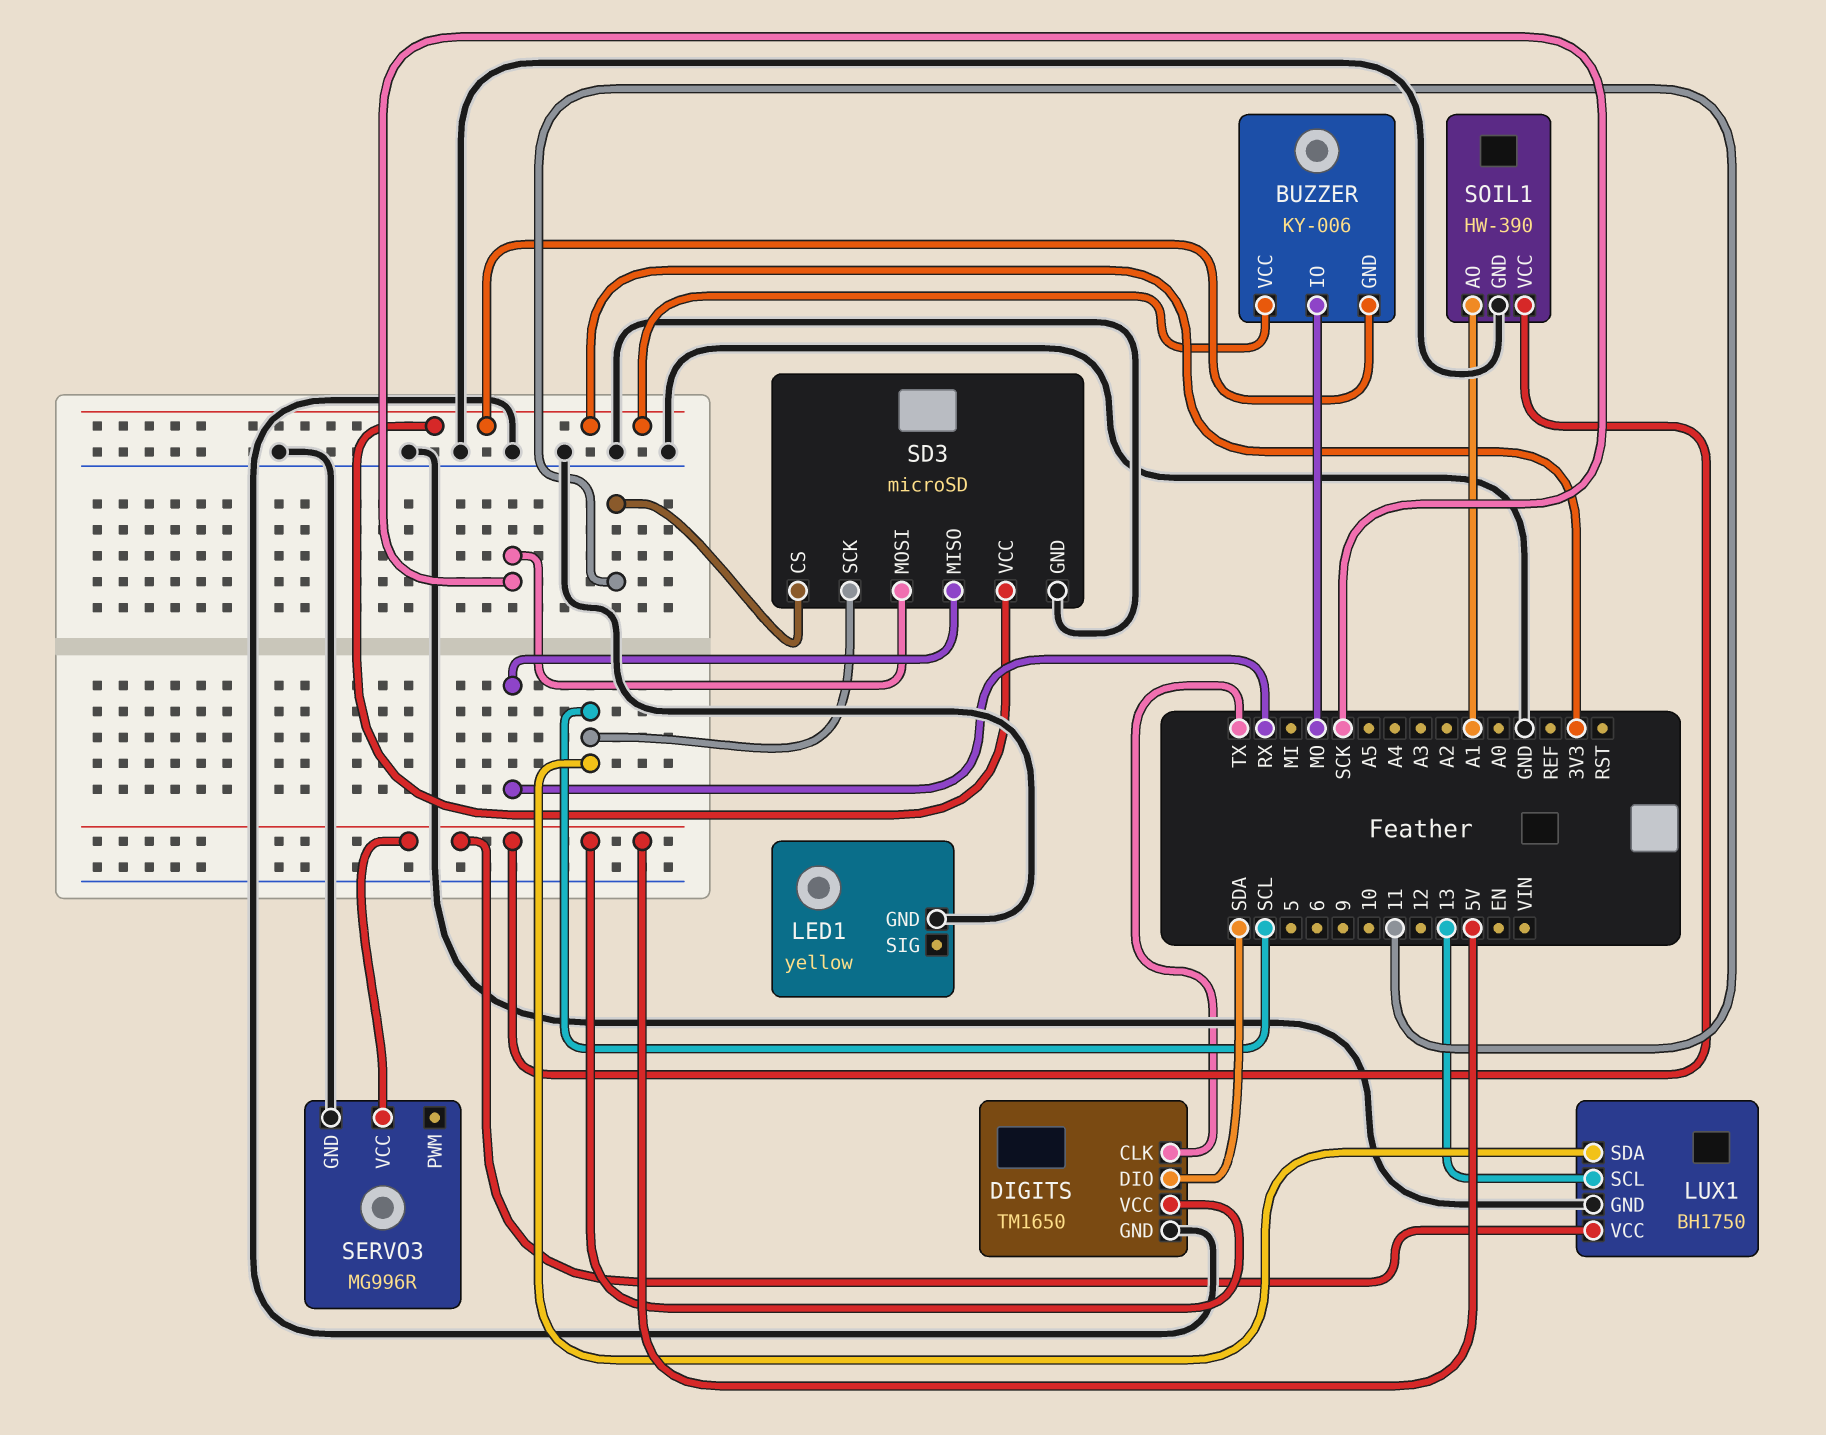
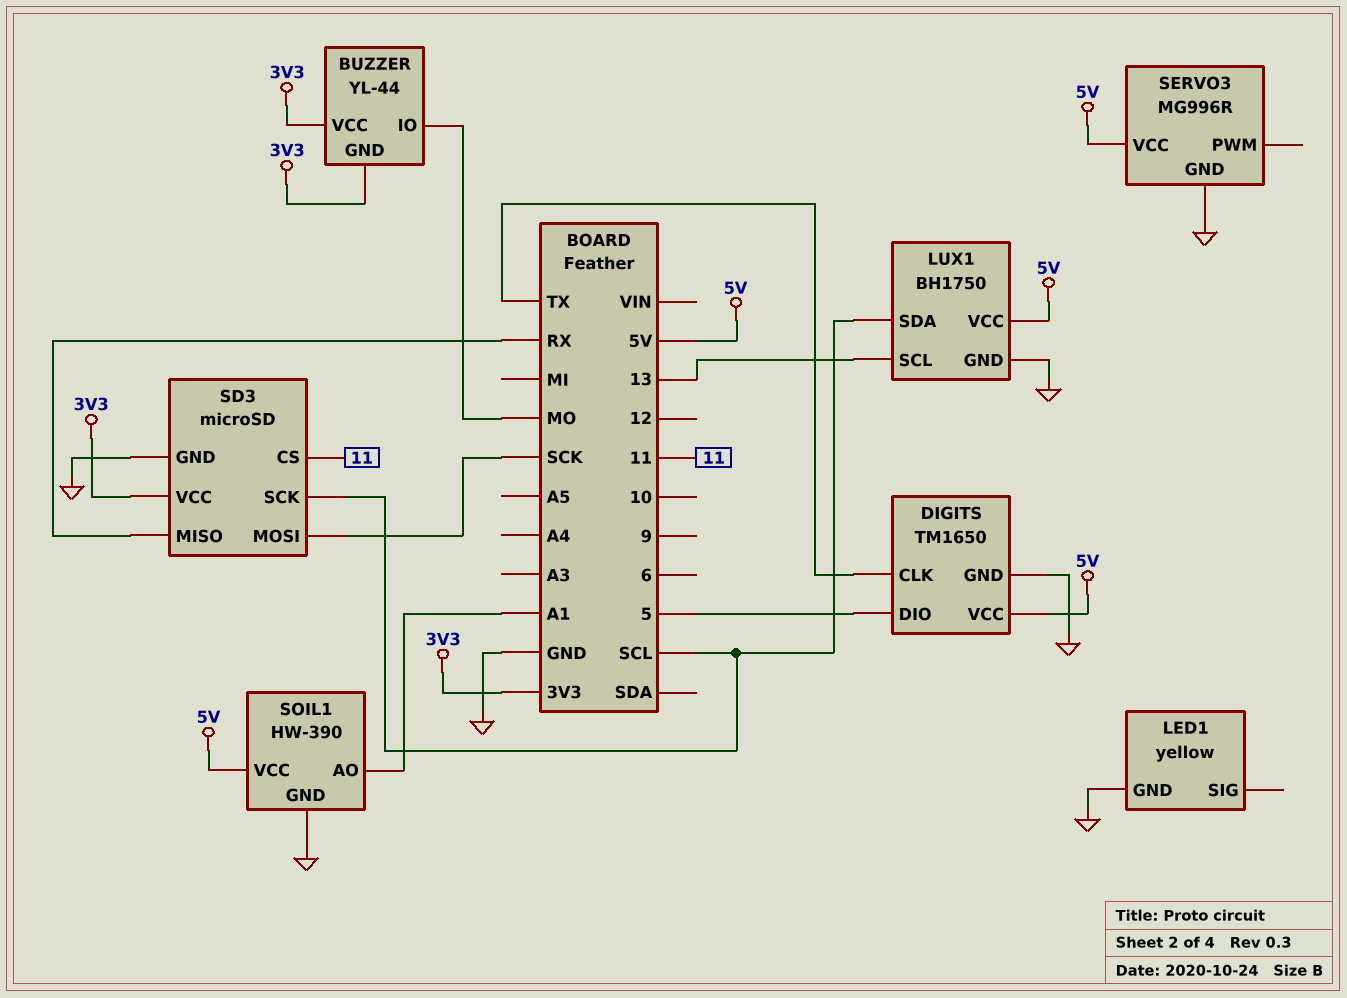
BUZZER: KY-006 -> YL-44
DIGITS pin DIO: SDA -> 5

